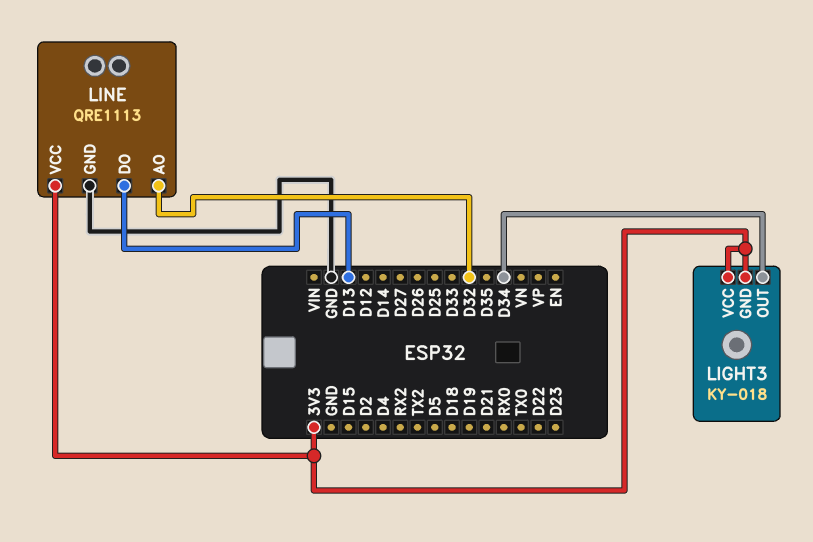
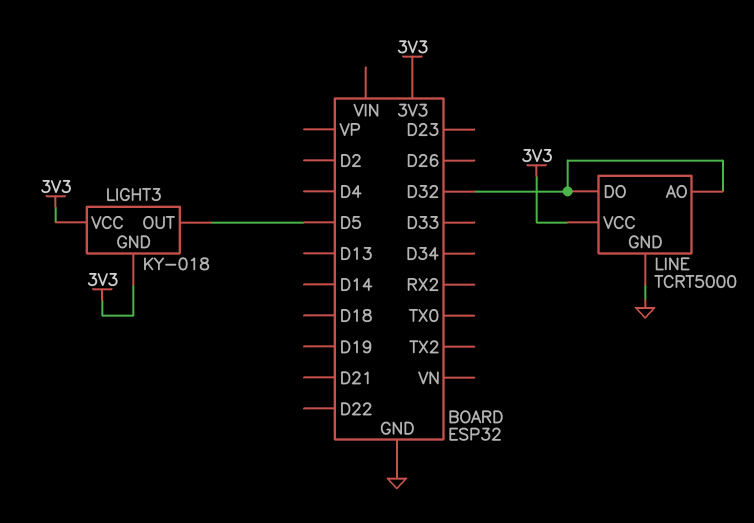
LIGHT3 pin OUT: D34 -> D5
LINE: QRE1113 -> TCRT5000
LINE pin DO: D13 -> D32

